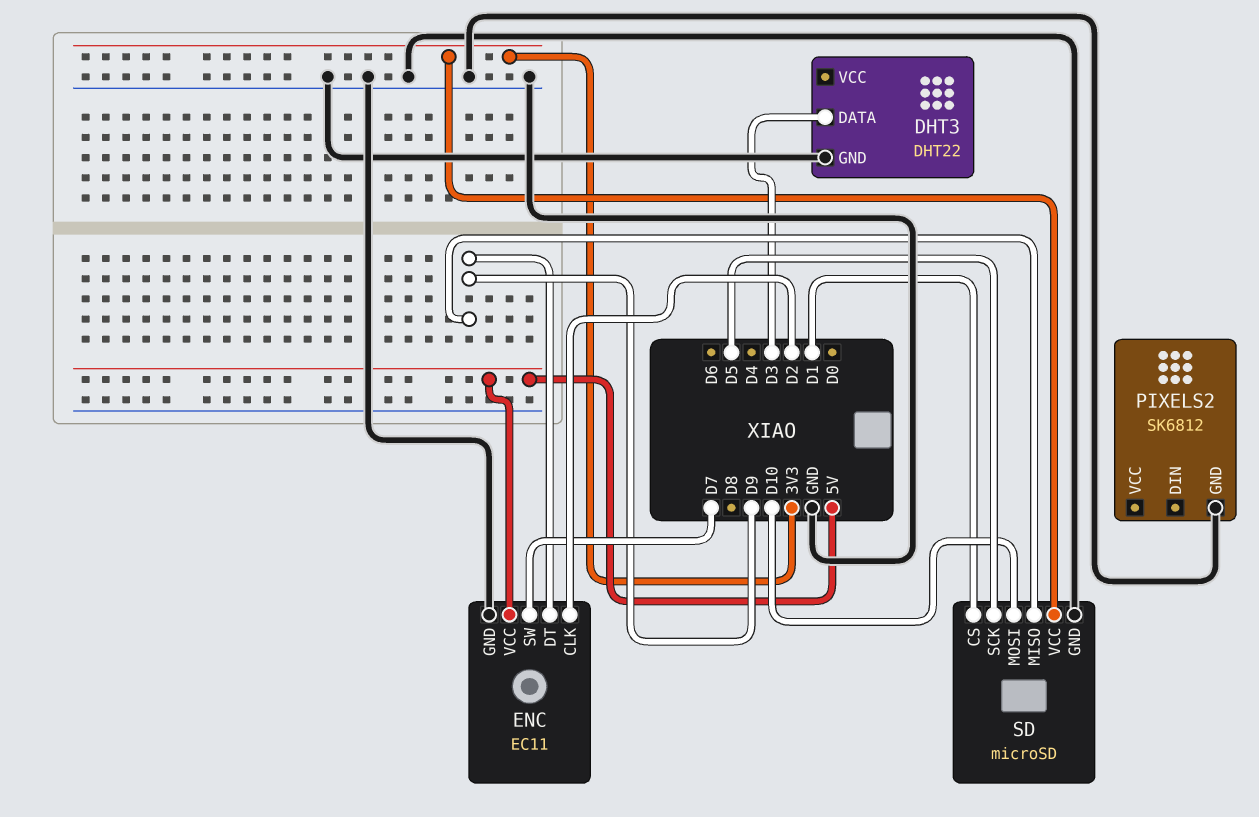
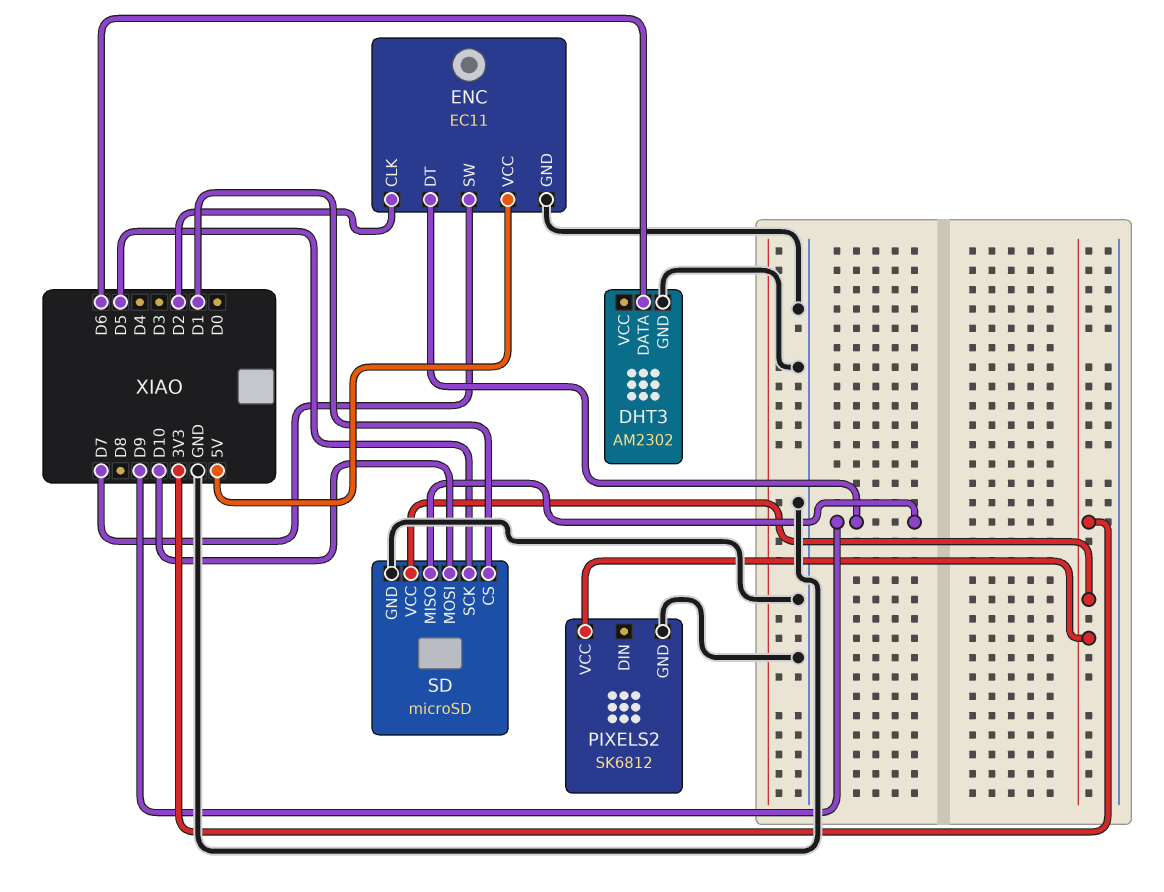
DHT3: DHT22 -> AM2302
DHT3 pin DATA: D3 -> D6
PIXELS2 pin VCC: none -> 3V3

